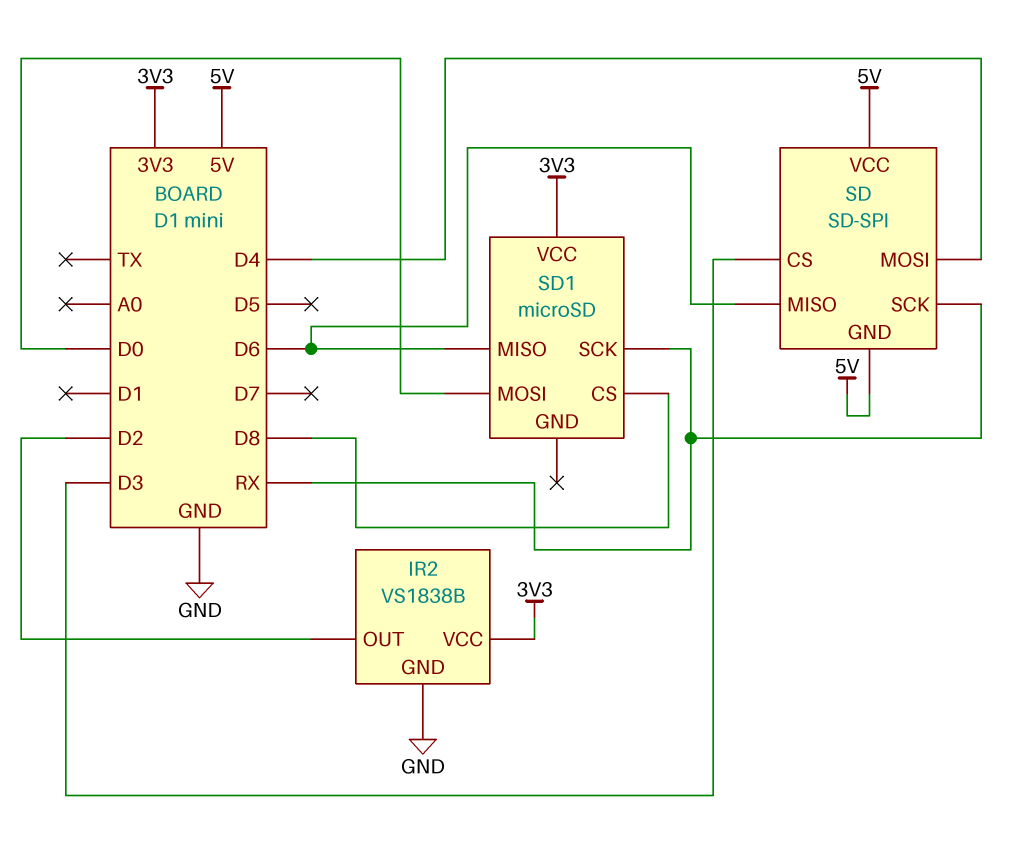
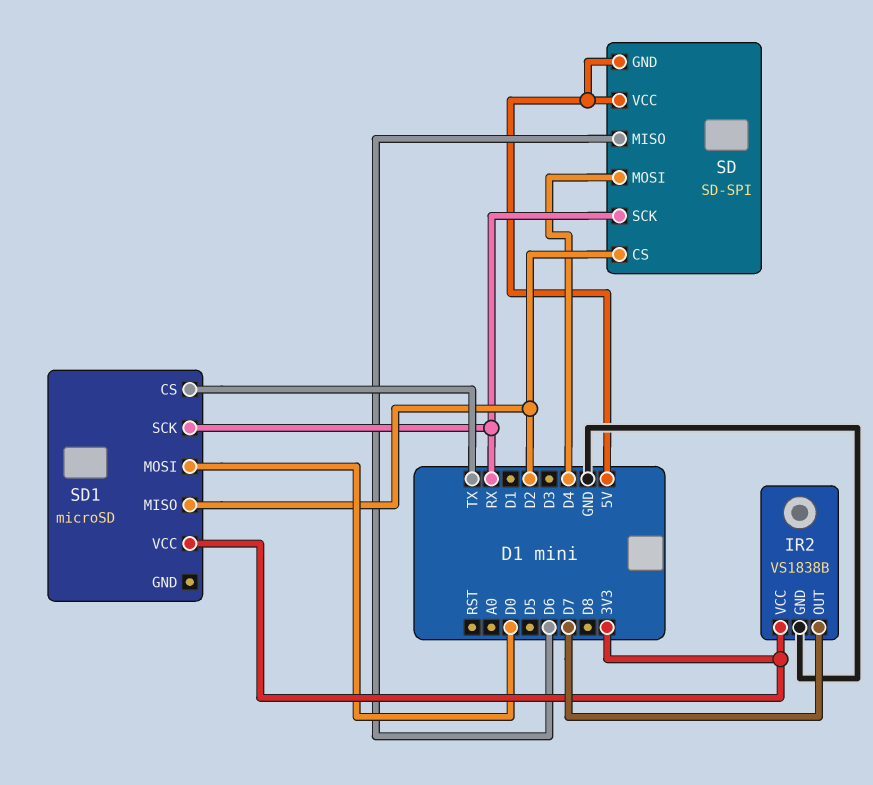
IR2 pin OUT: D2 -> D7
SD pin CS: D3 -> D2
SD1 pin CS: D8 -> TX
SD1 pin MISO: D6 -> D2

